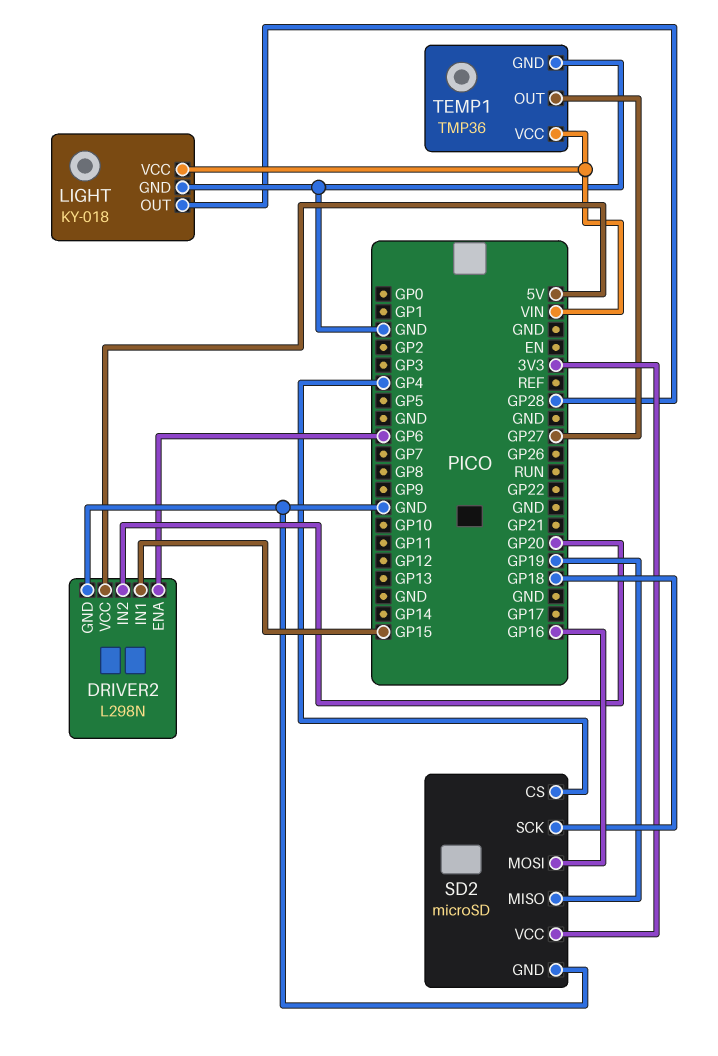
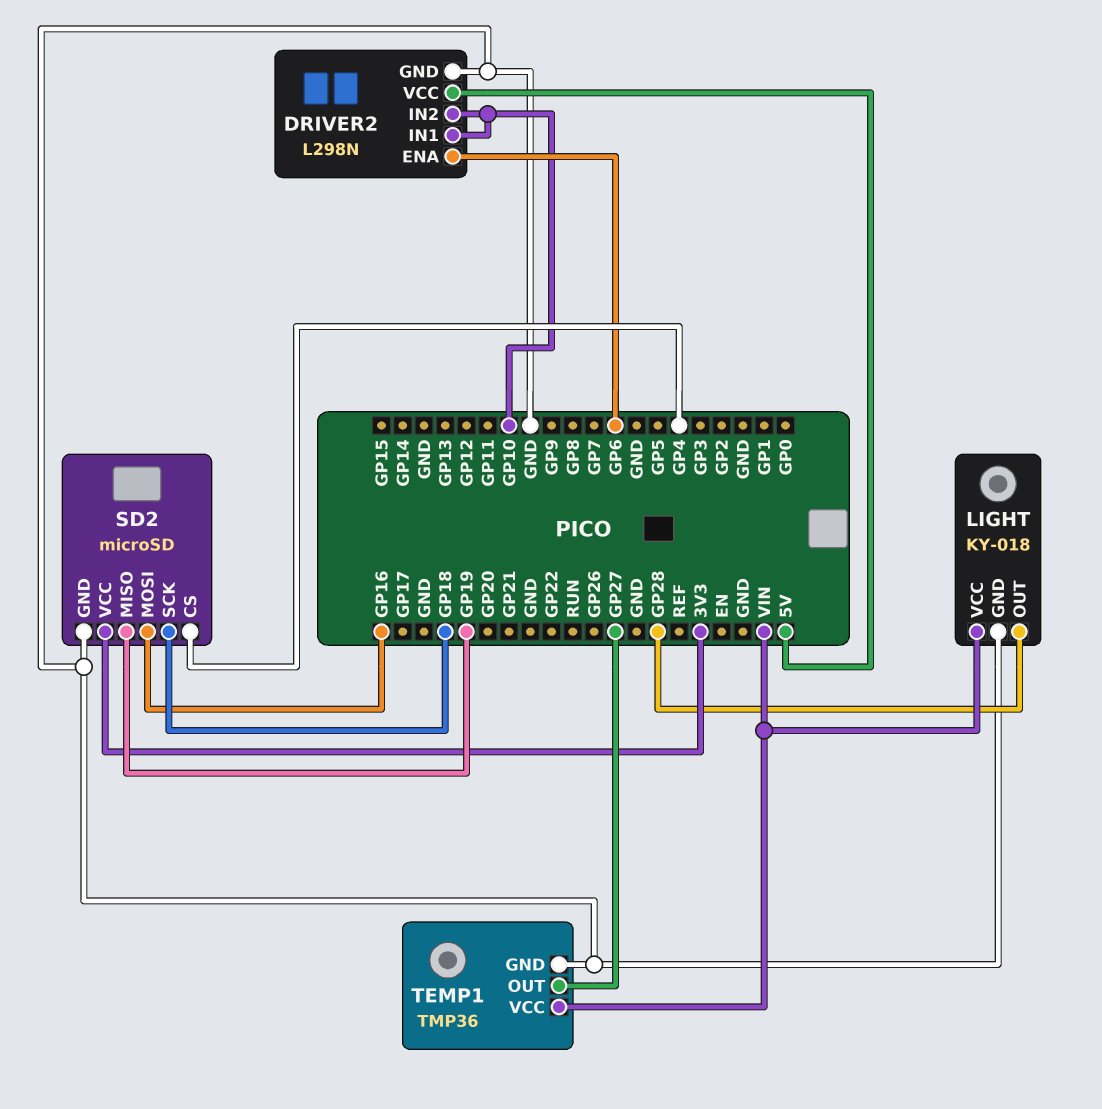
DRIVER2 pin IN1: GP15 -> GP10
DRIVER2 pin IN2: GP20 -> GP10

